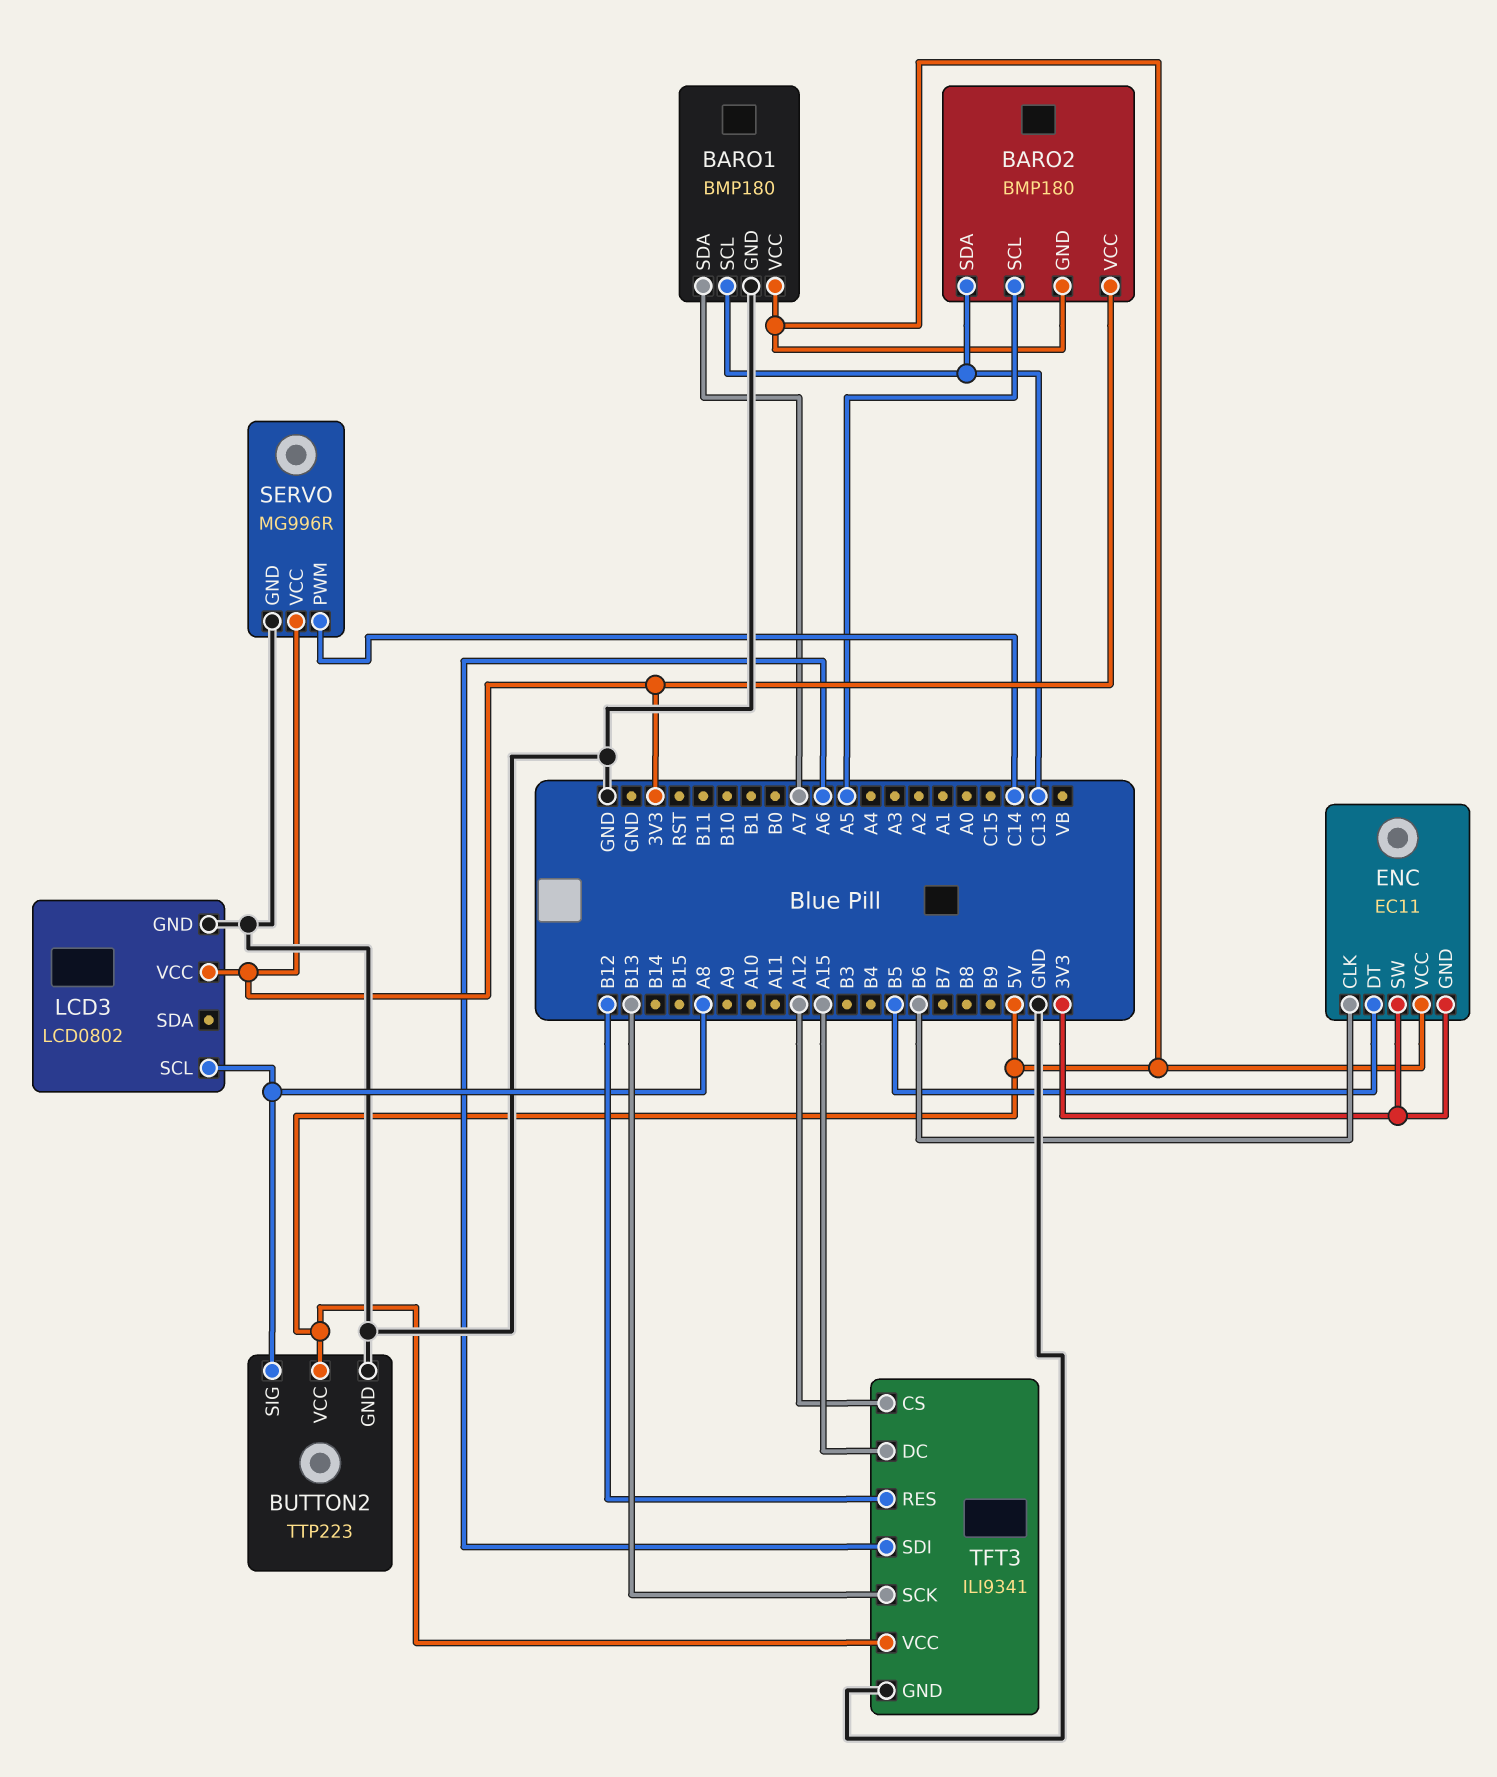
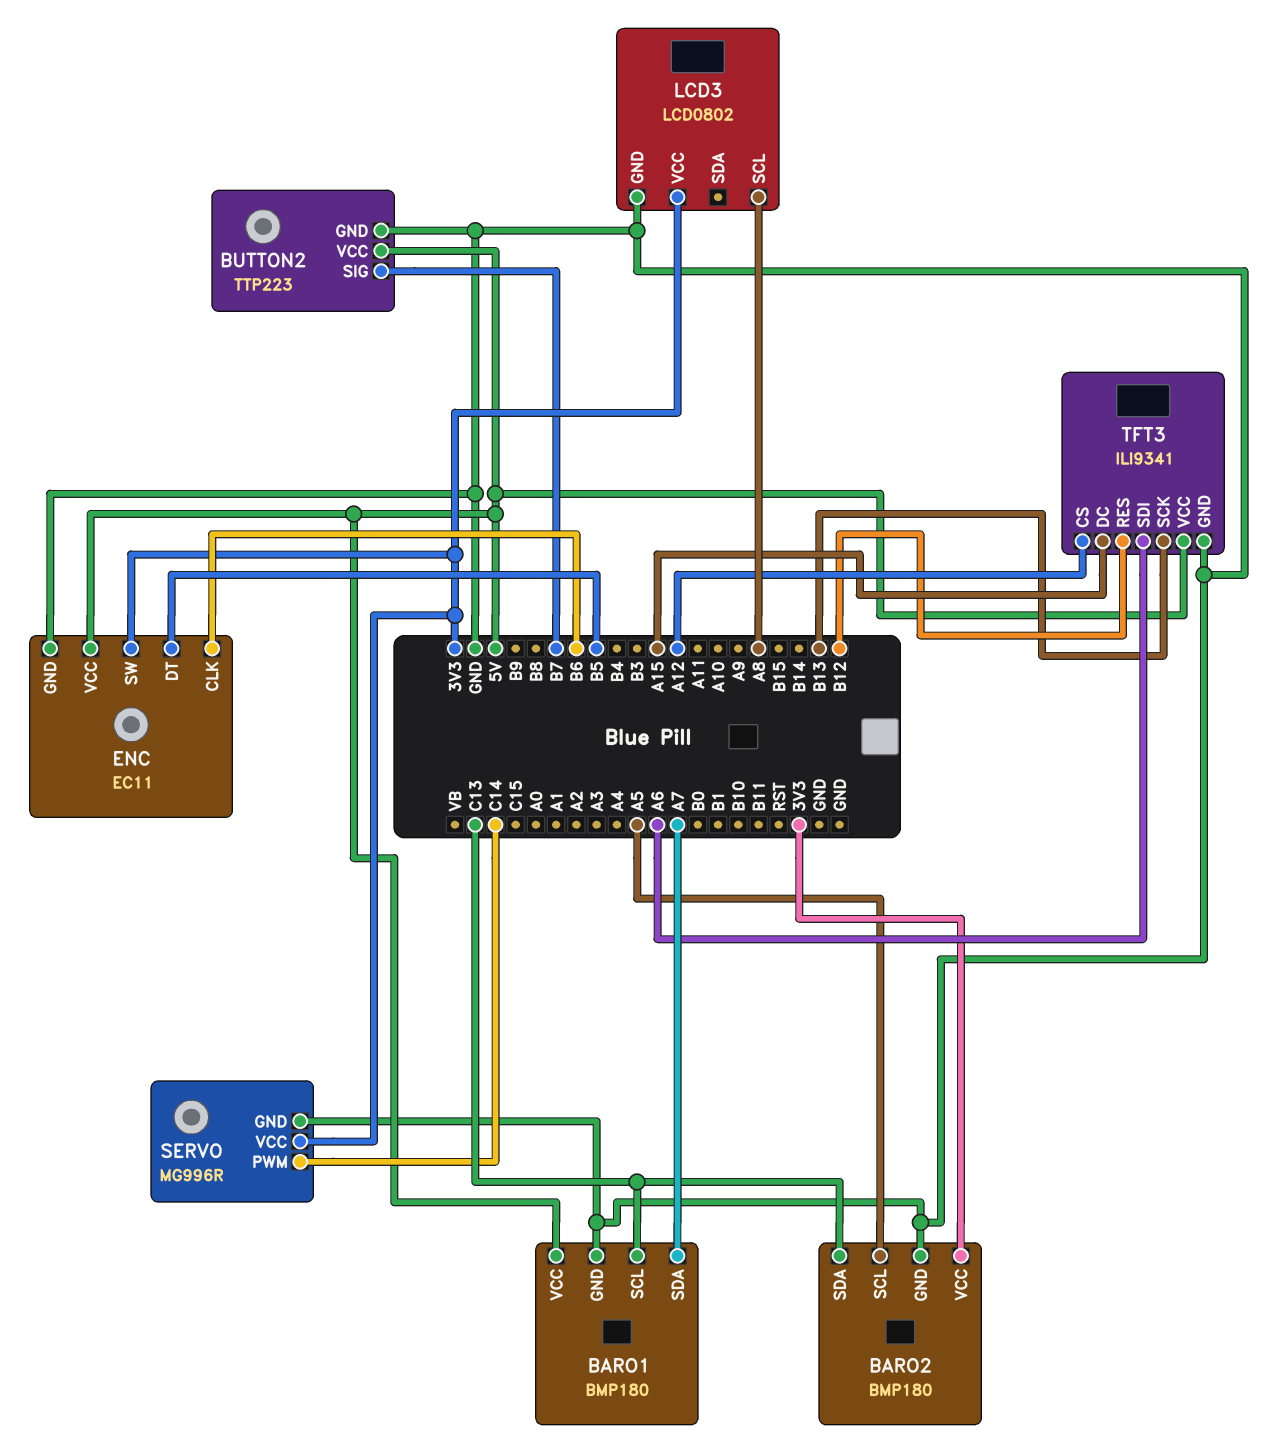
BARO2 pin GND: 5V -> GND
BUTTON2 pin SIG: A8 -> B7
ENC pin GND: 3V3 -> GND

